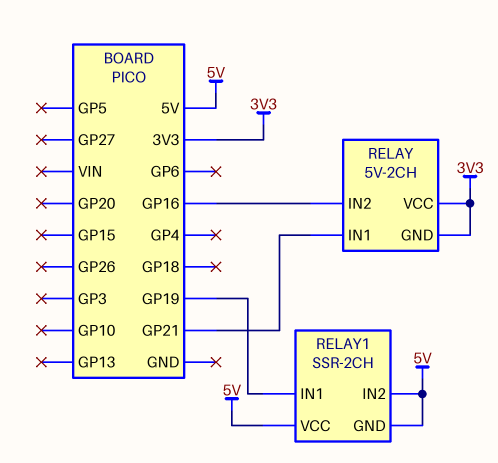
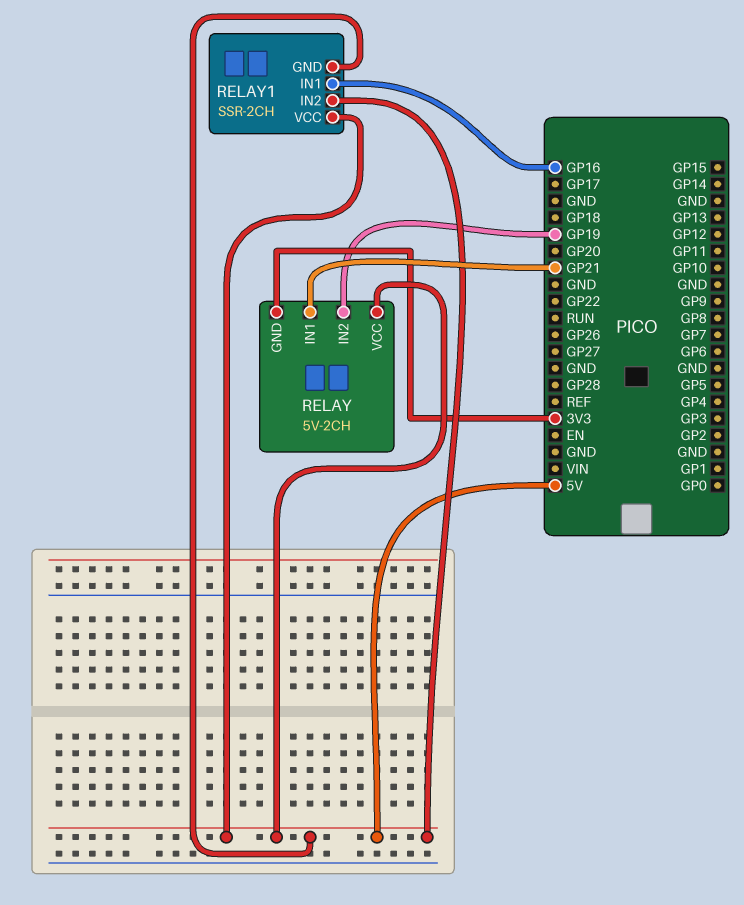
RELAY pin IN2: GP16 -> GP19
RELAY pin VCC: 3V3 -> 5V
RELAY1 pin IN1: GP19 -> GP16

